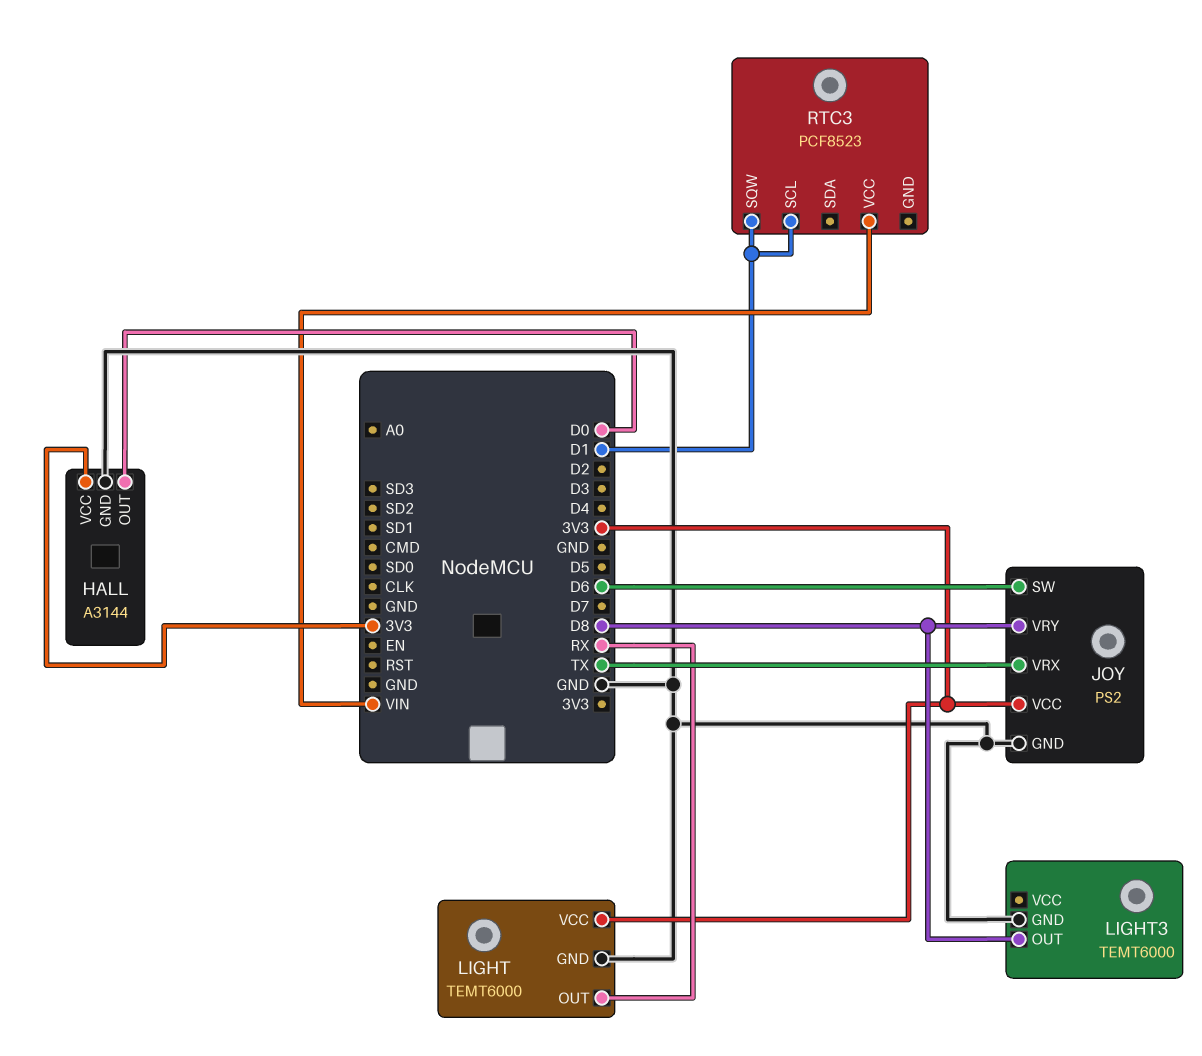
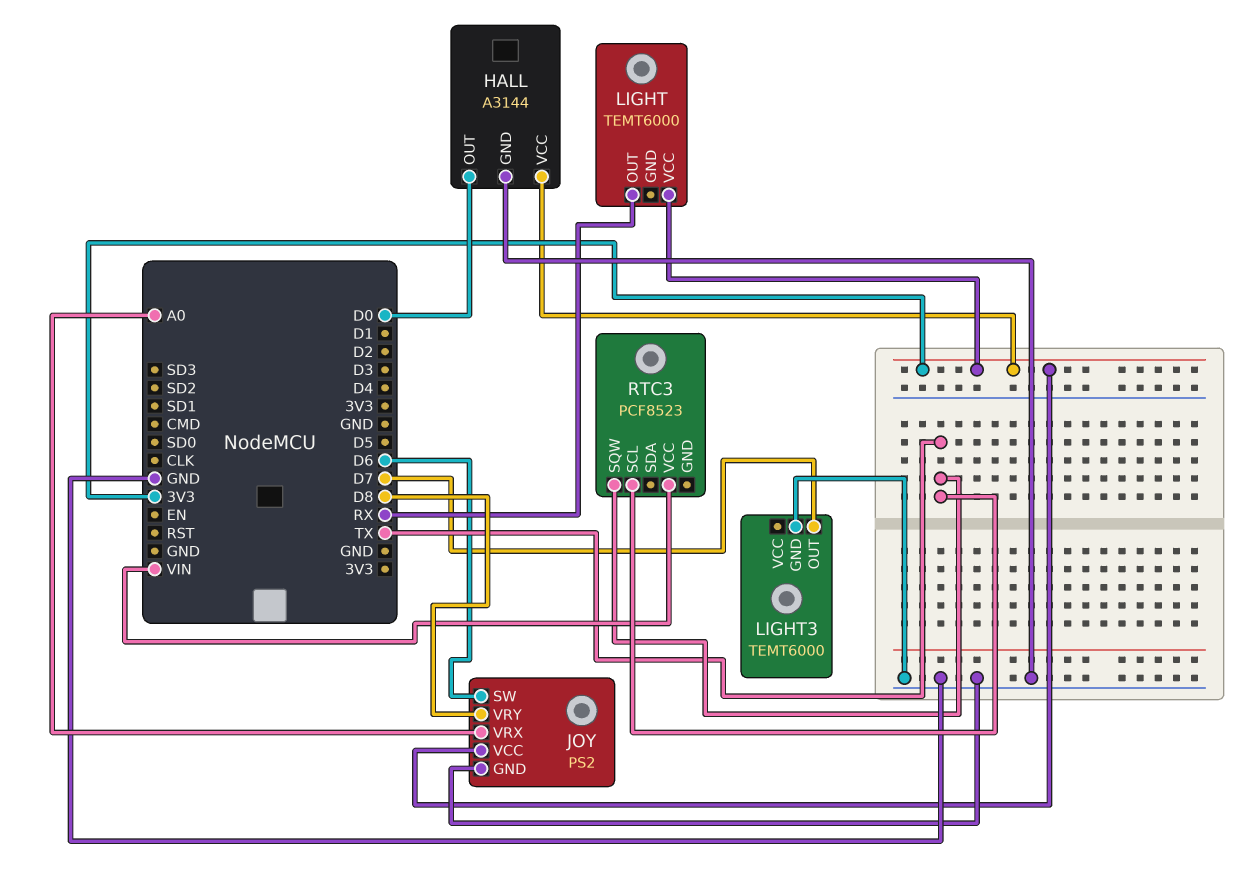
JOY pin VRX: TX -> A0
LIGHT pin GND: GND -> none
LIGHT3 pin OUT: D8 -> D7
RTC3 pin SCL: D1 -> TX
RTC3 pin SQW: D1 -> TX

